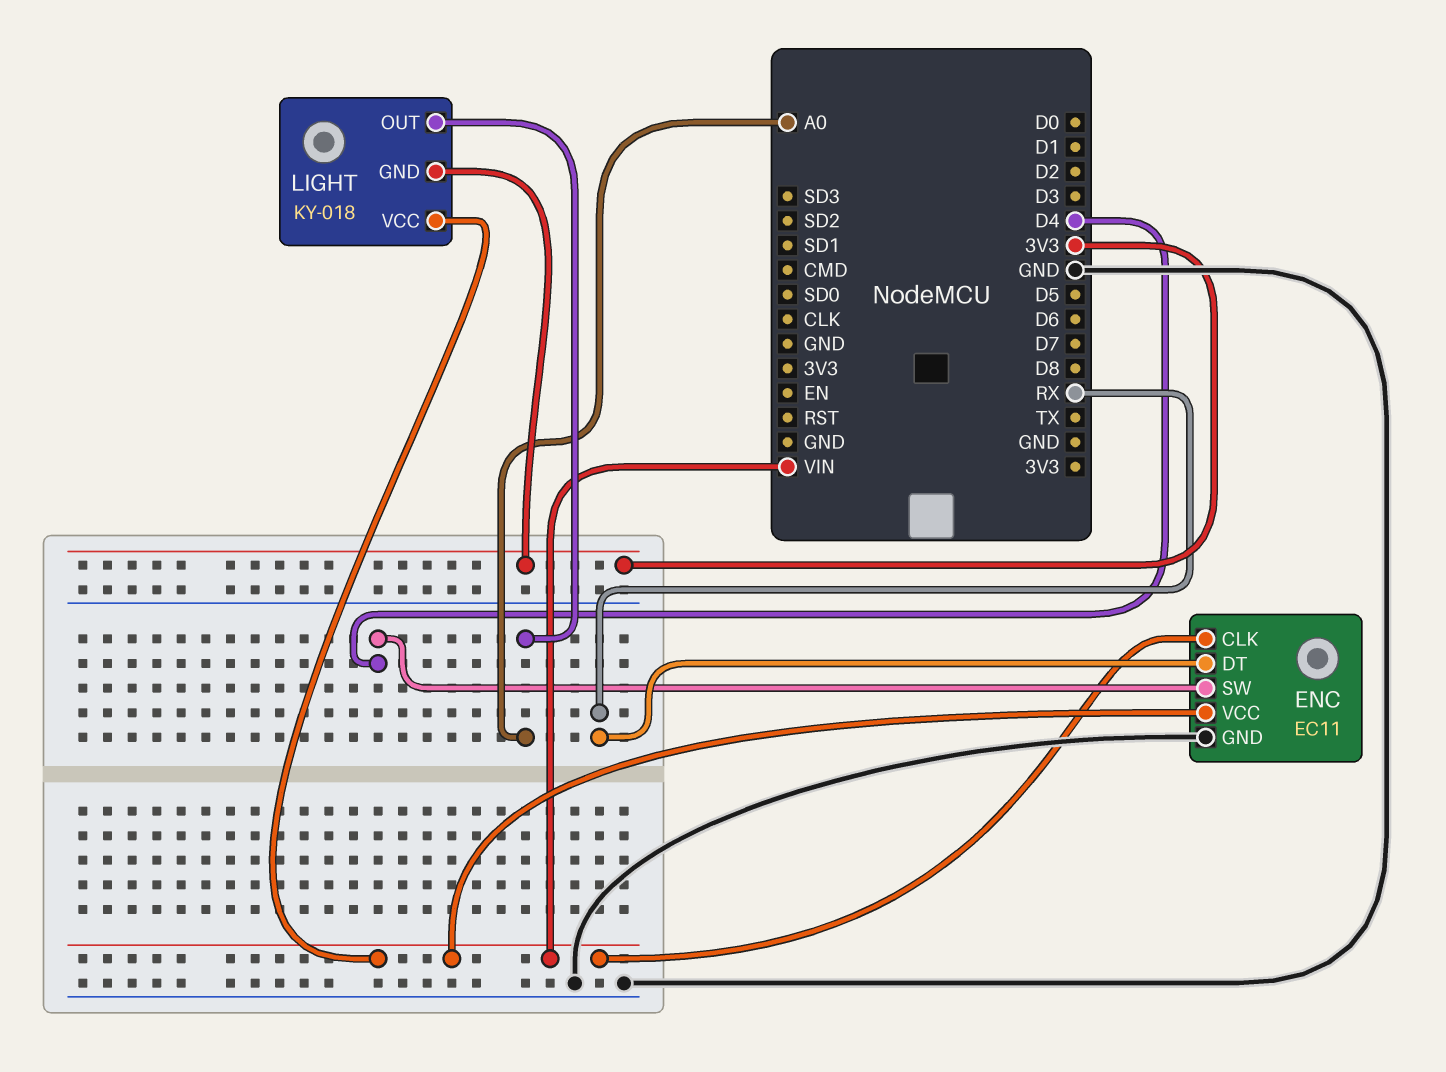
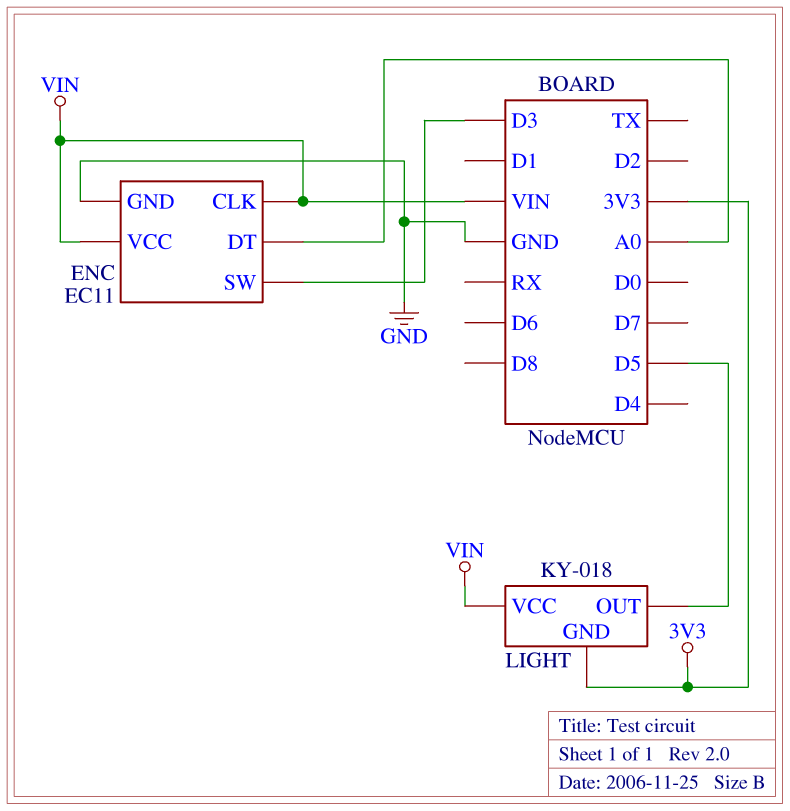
ENC pin DT: RX -> A0
ENC pin SW: D4 -> D3
LIGHT pin OUT: A0 -> D5

